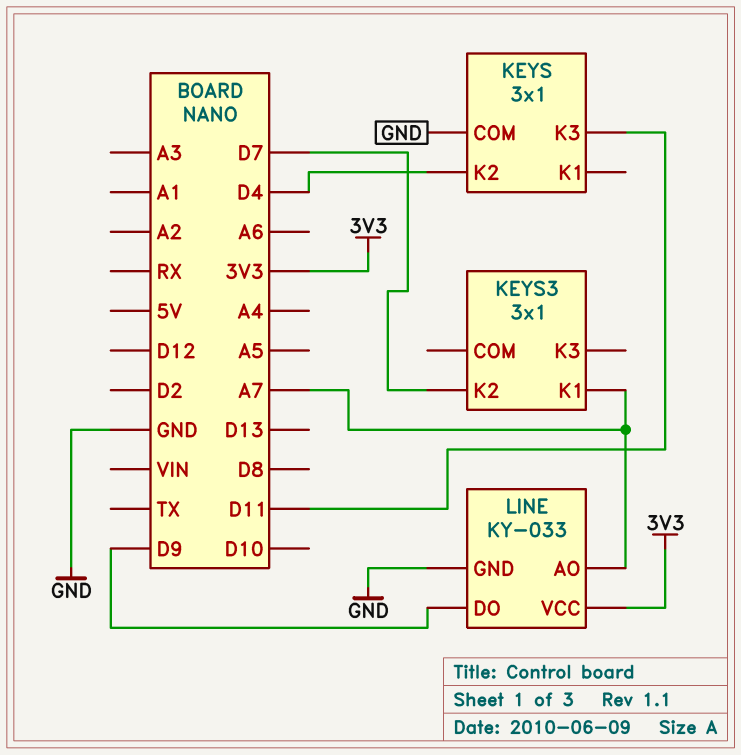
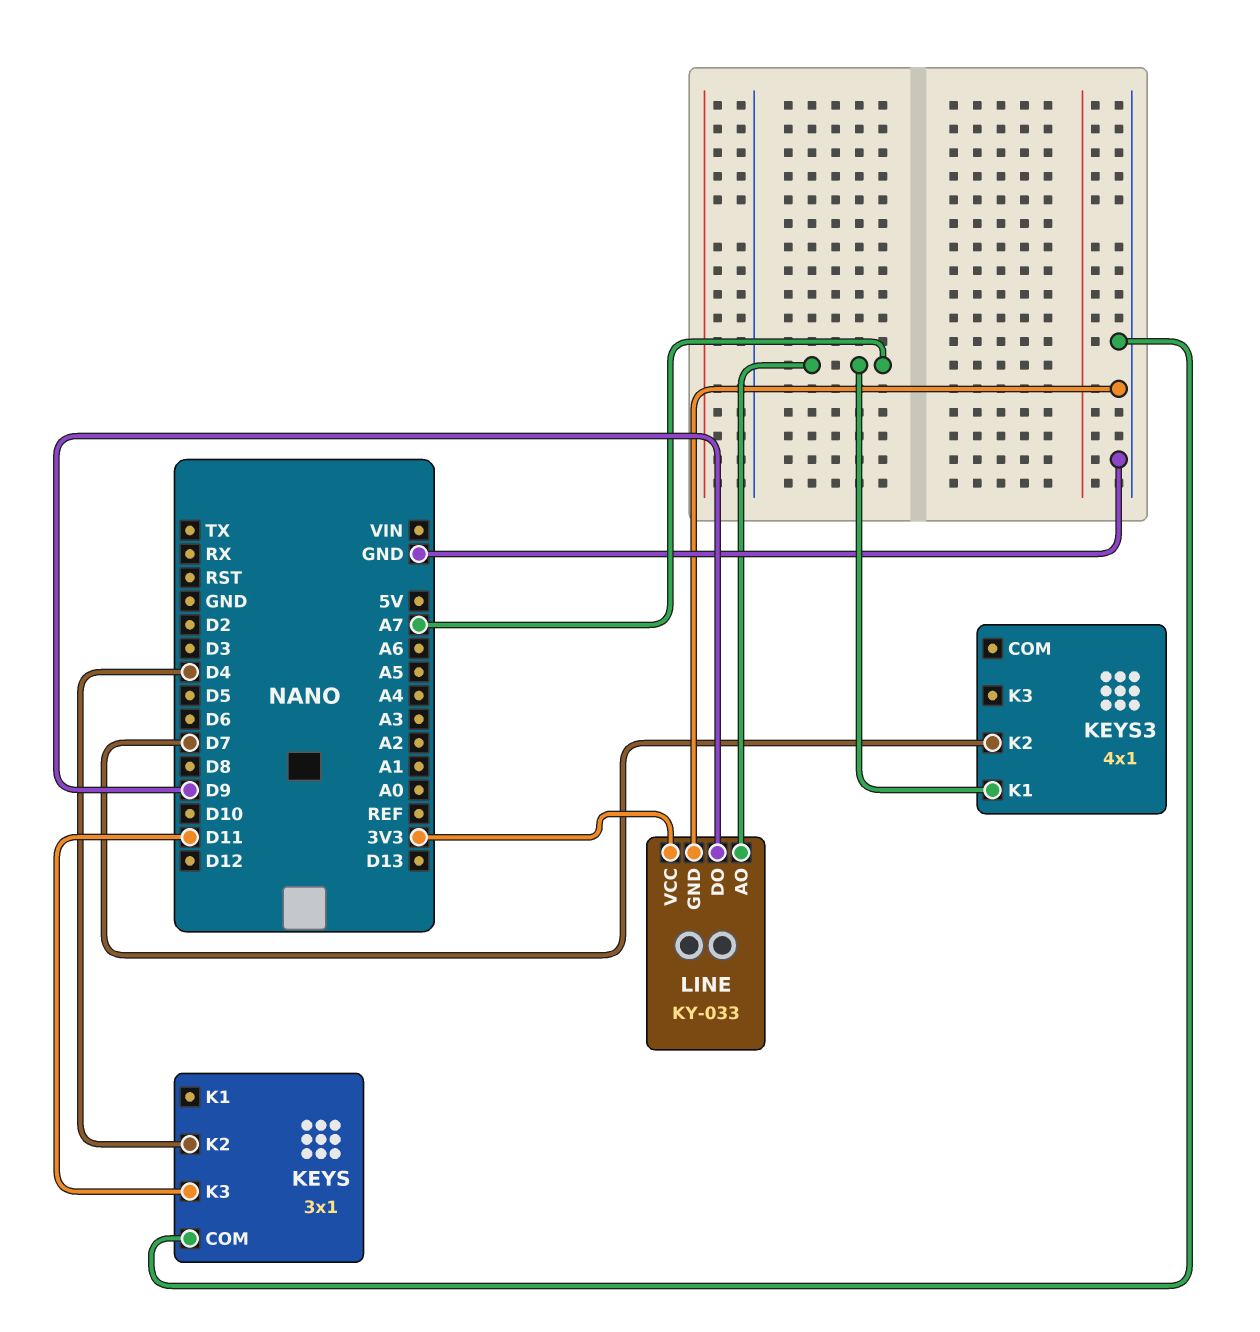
KEYS3: 3x1 -> 4x1

